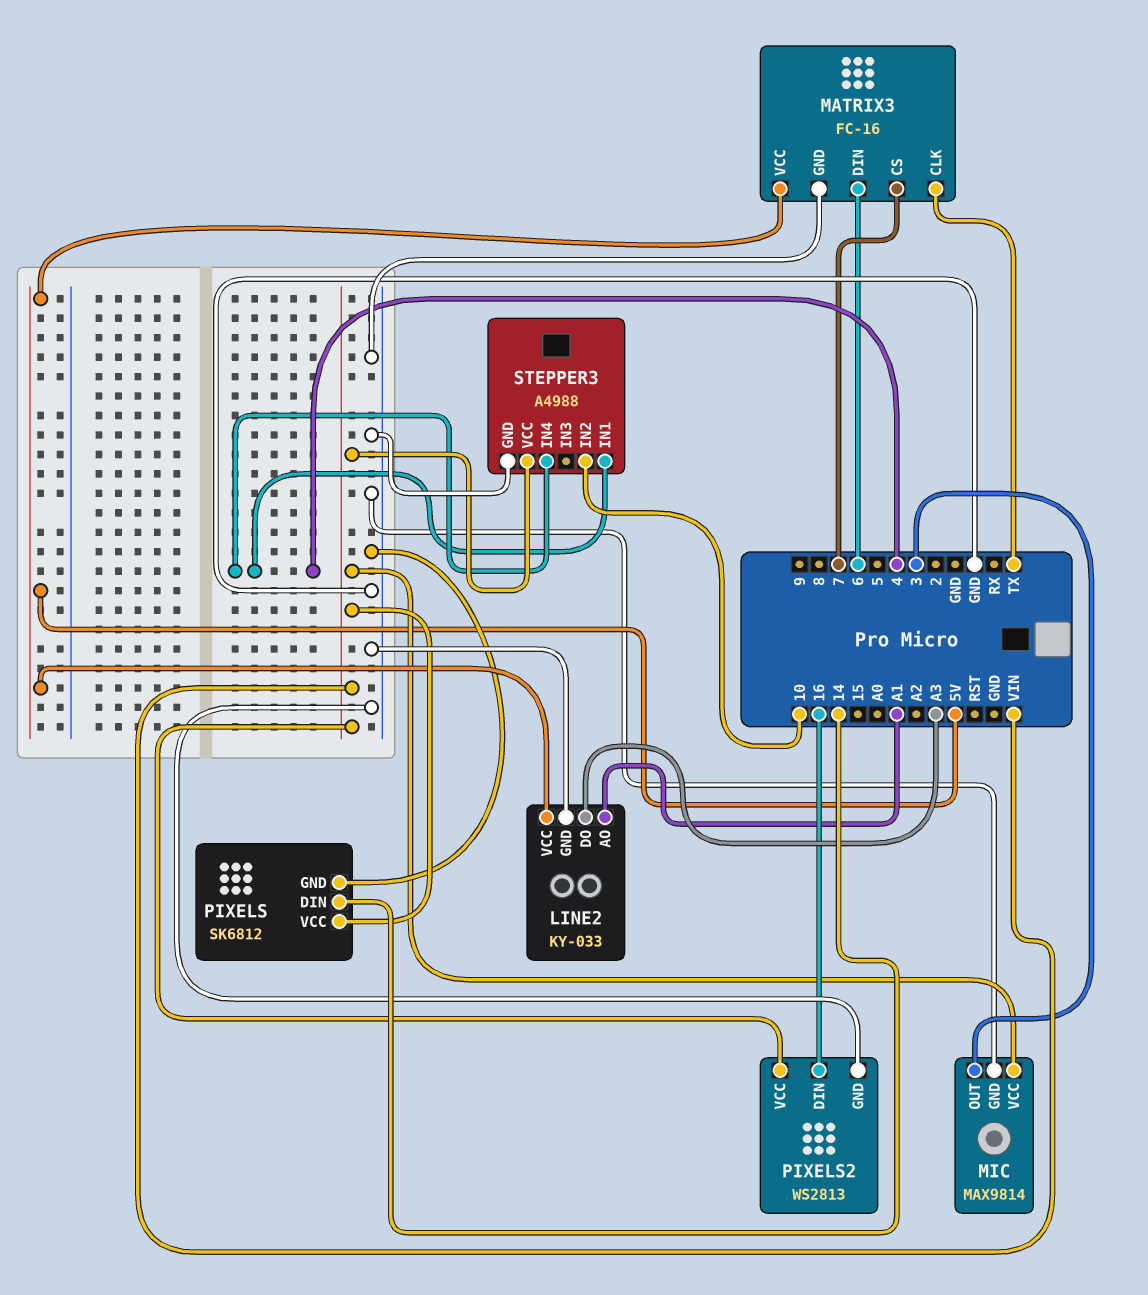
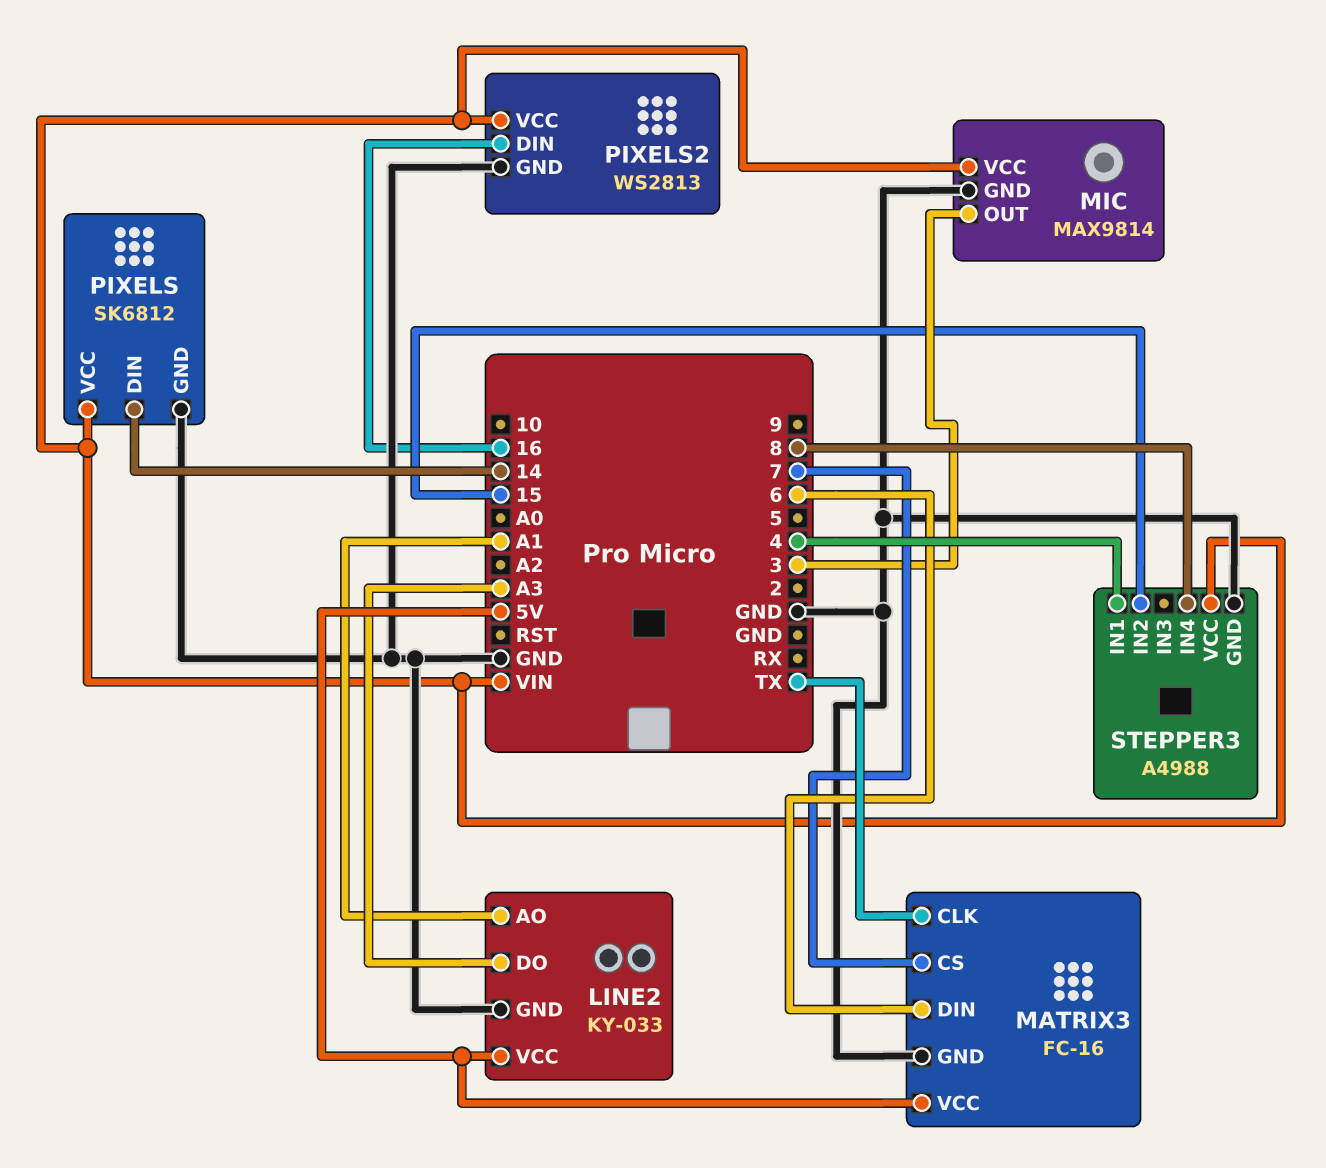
STEPPER3 pin IN2: 10 -> 15
STEPPER3 pin IN4: 4 -> 8

